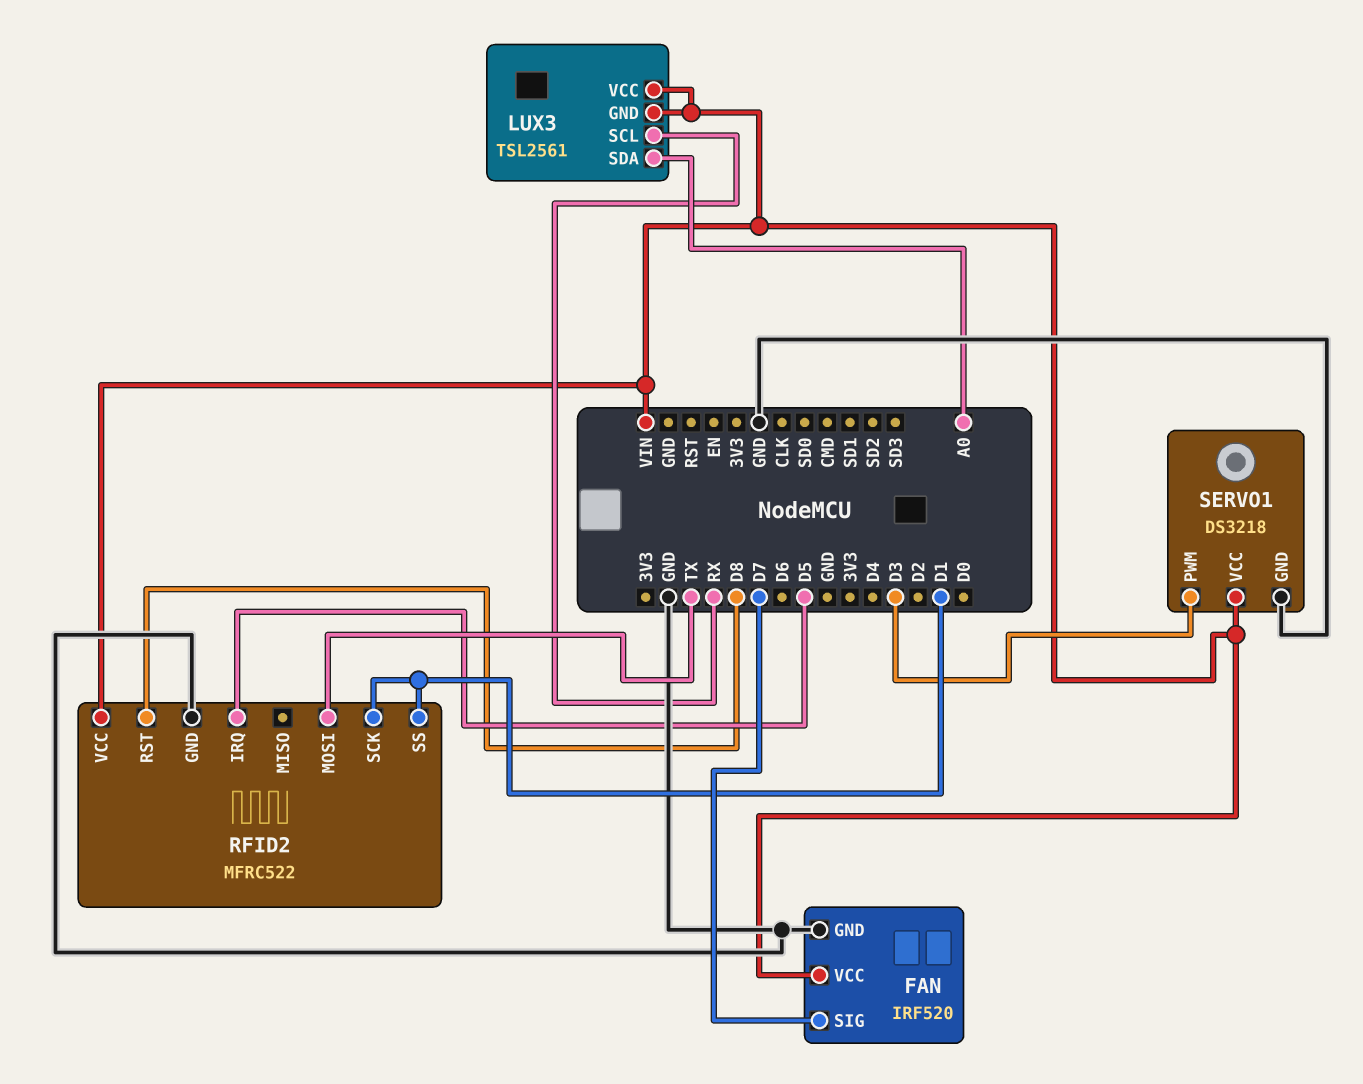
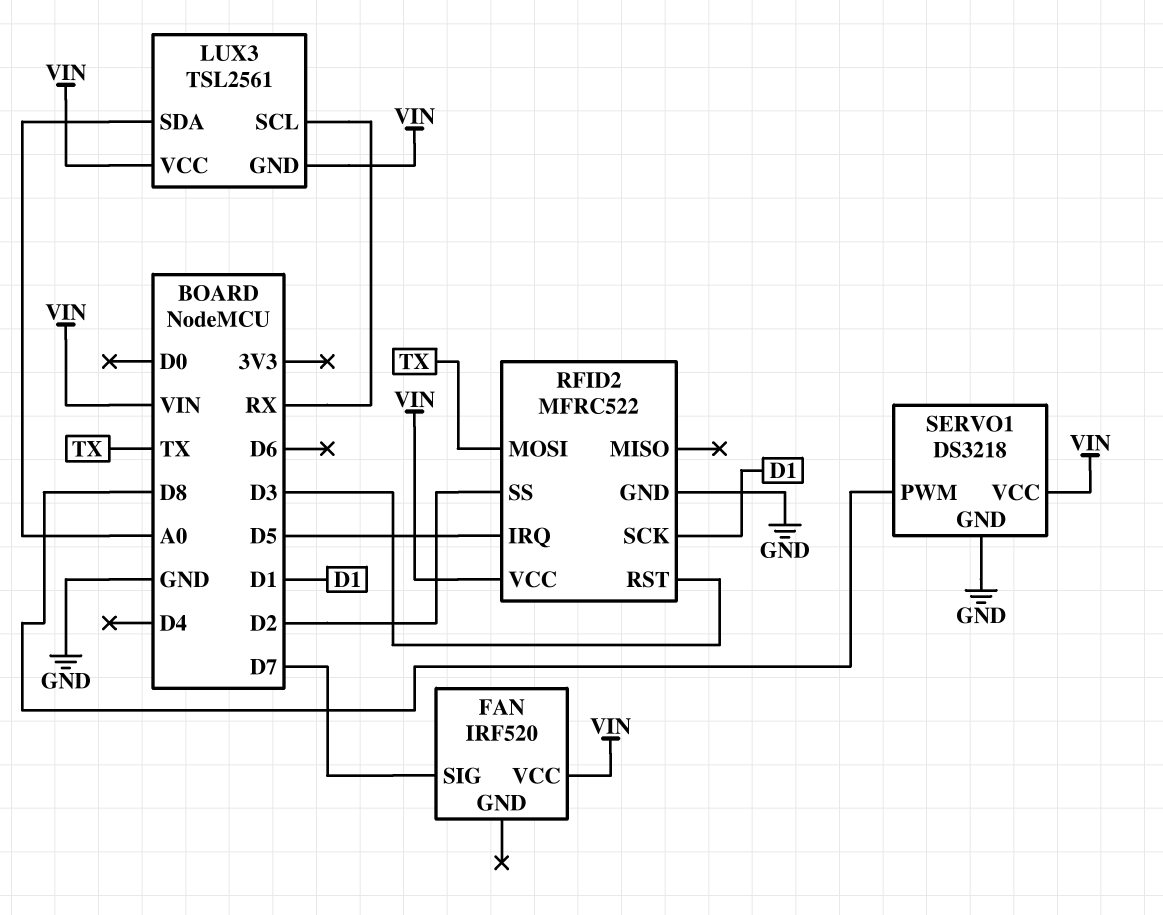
FAN pin GND: GND -> none
RFID2 pin RST: D8 -> D3
RFID2 pin SS: D1 -> D2
SERVO1 pin PWM: D3 -> D8

